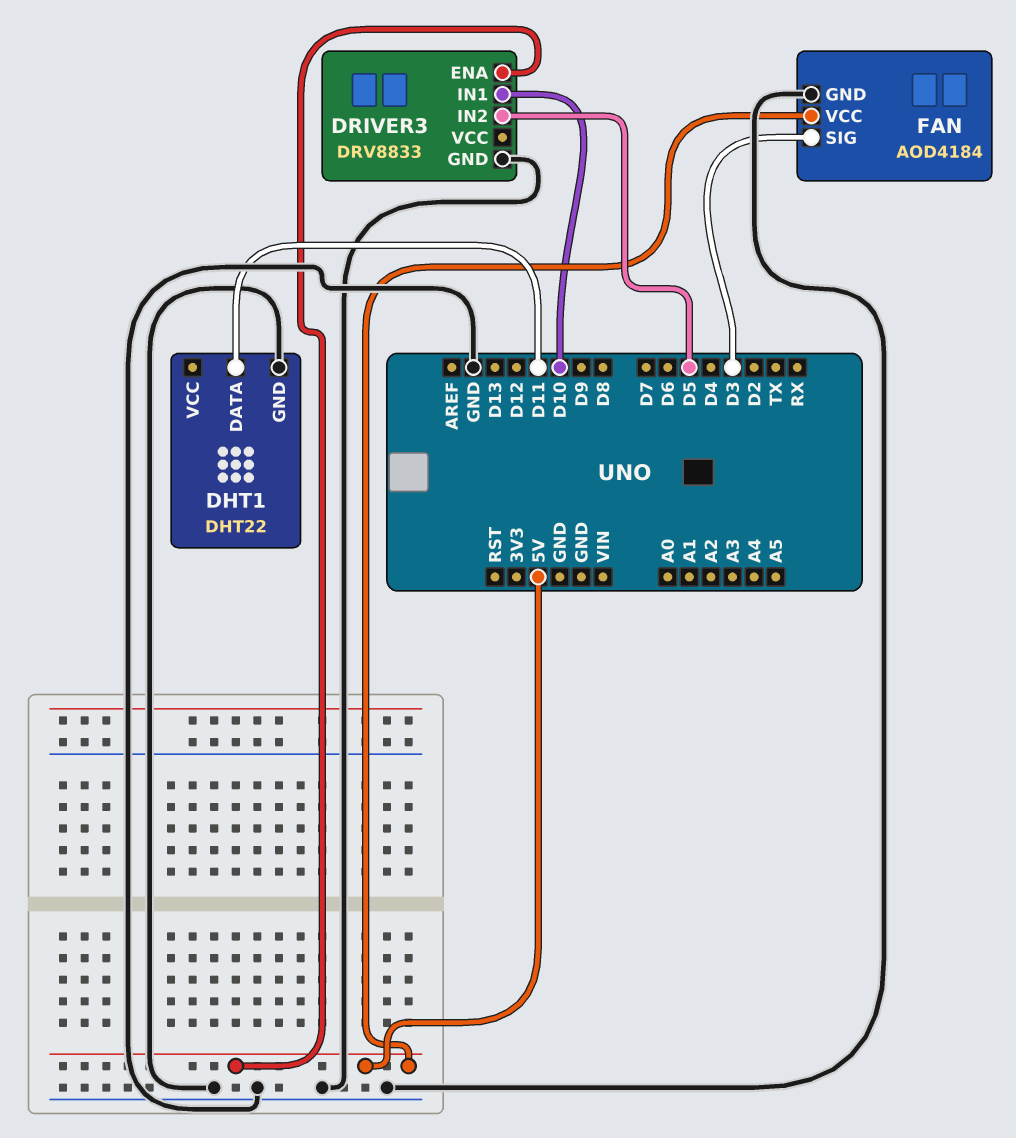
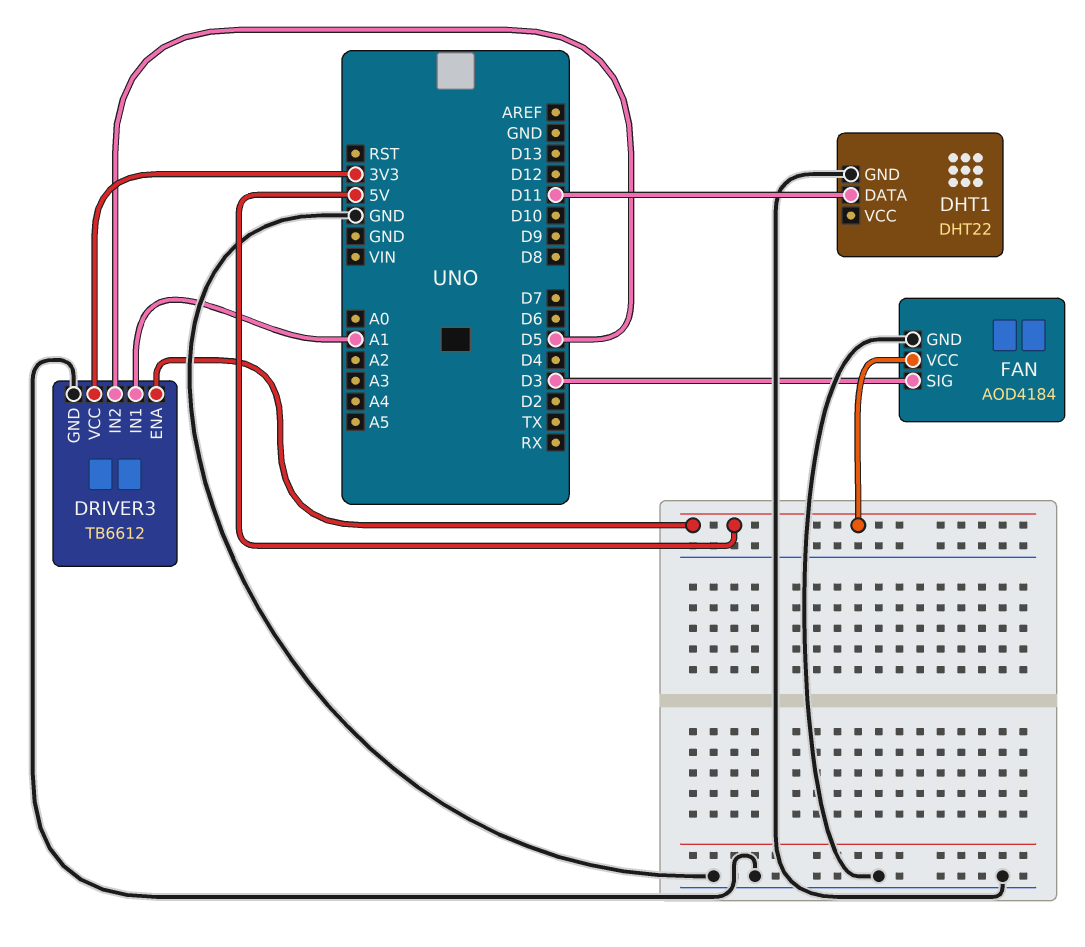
DRIVER3: DRV8833 -> TB6612
DRIVER3 pin IN1: D10 -> A1
DRIVER3 pin VCC: none -> 3V3

